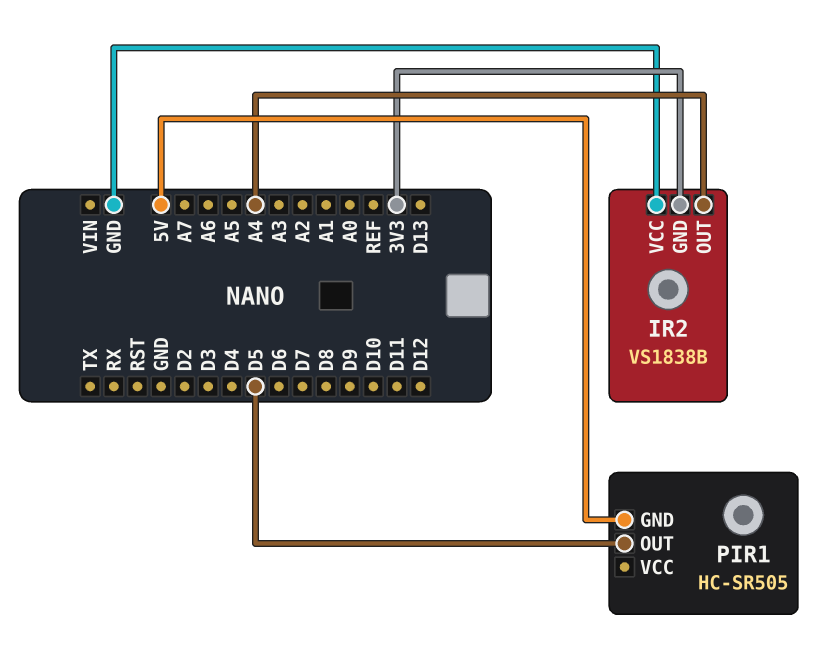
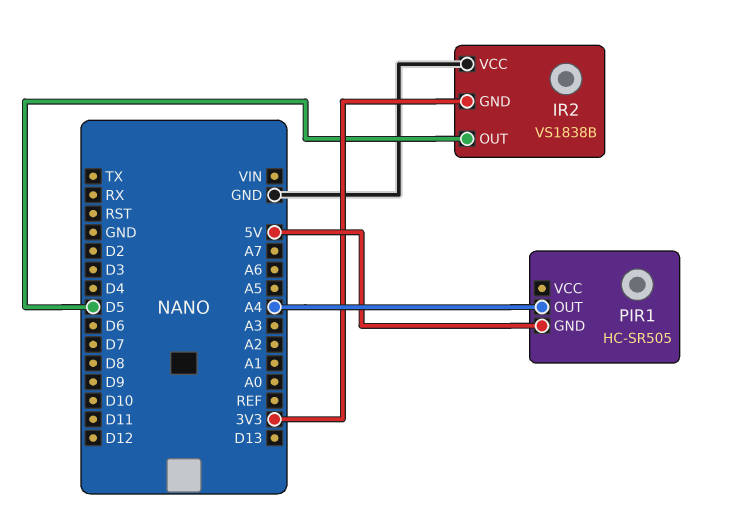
IR2 pin OUT: A4 -> D5
PIR1 pin OUT: D5 -> A4

